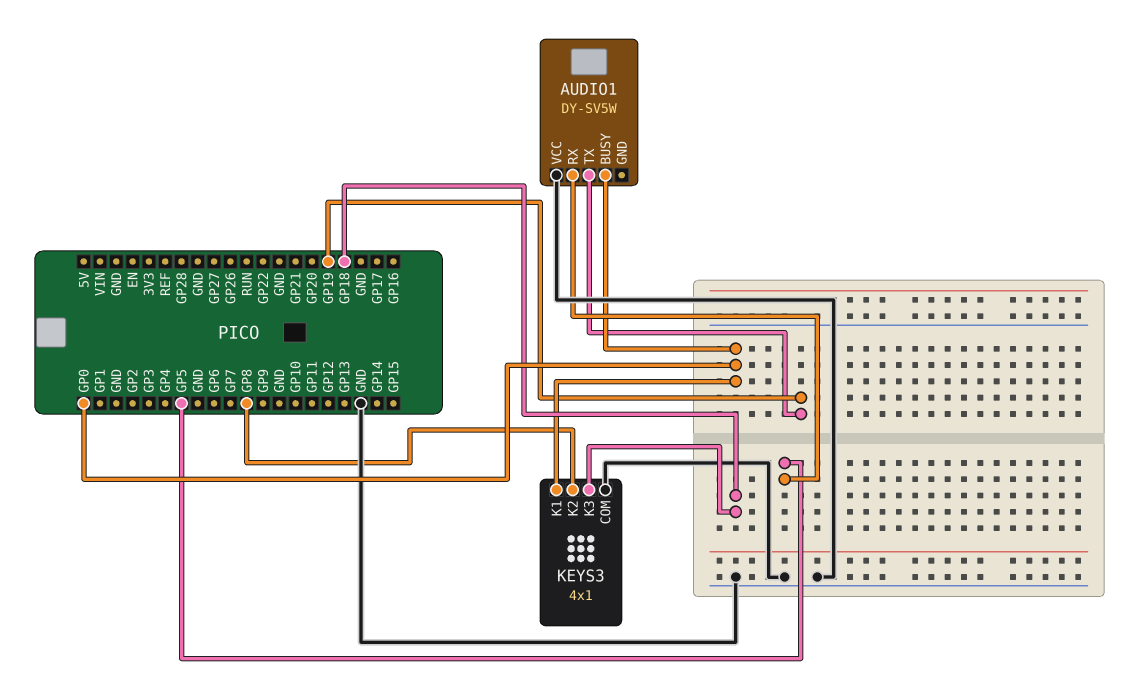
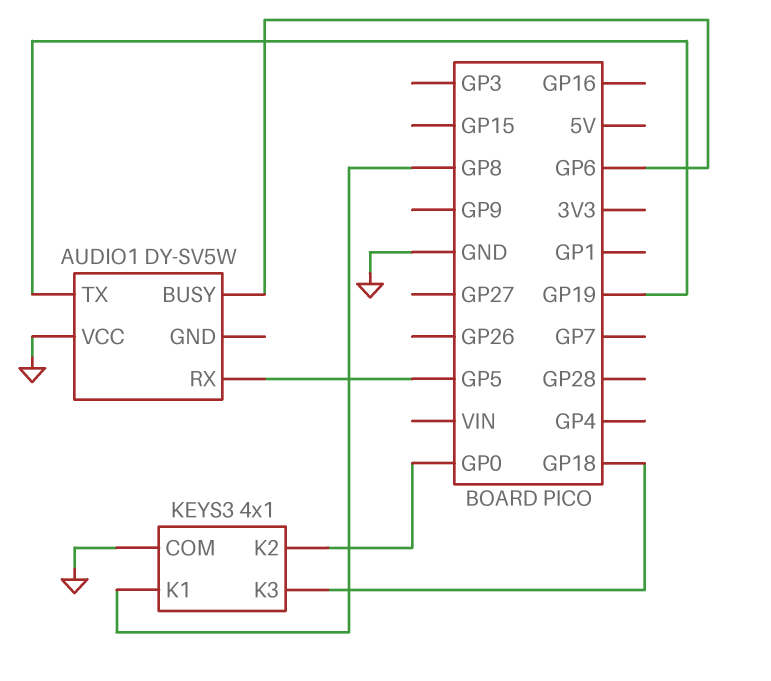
AUDIO1 pin BUSY: GP0 -> GP6
KEYS3 pin K1: GP0 -> GP8
KEYS3 pin K2: GP8 -> GP0

